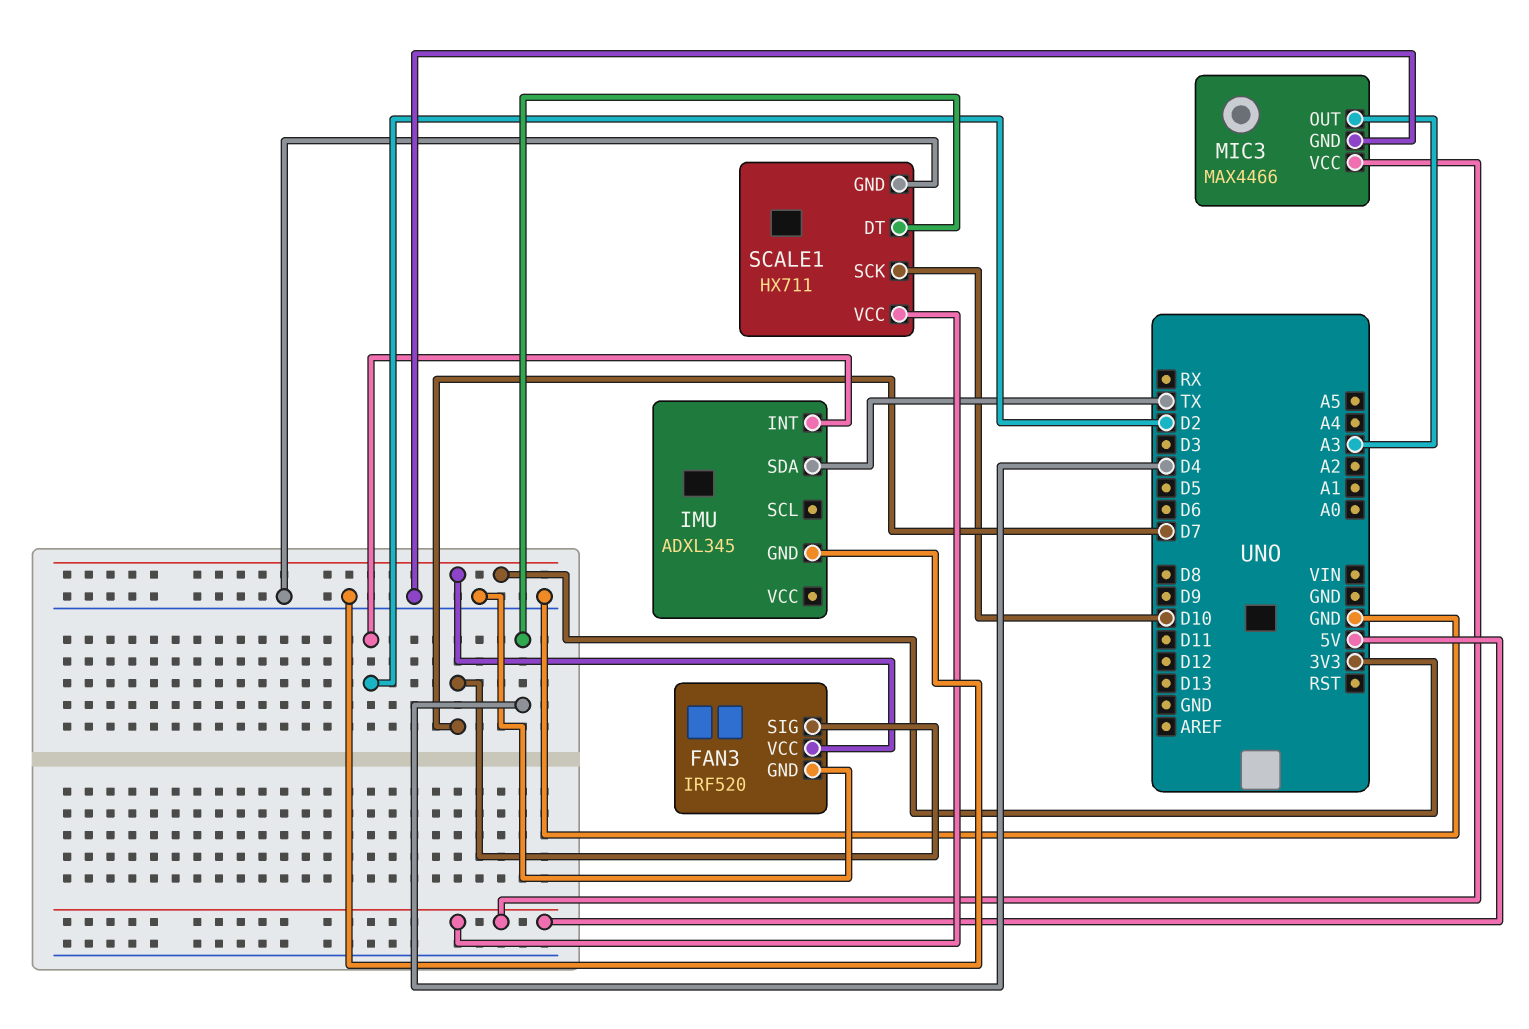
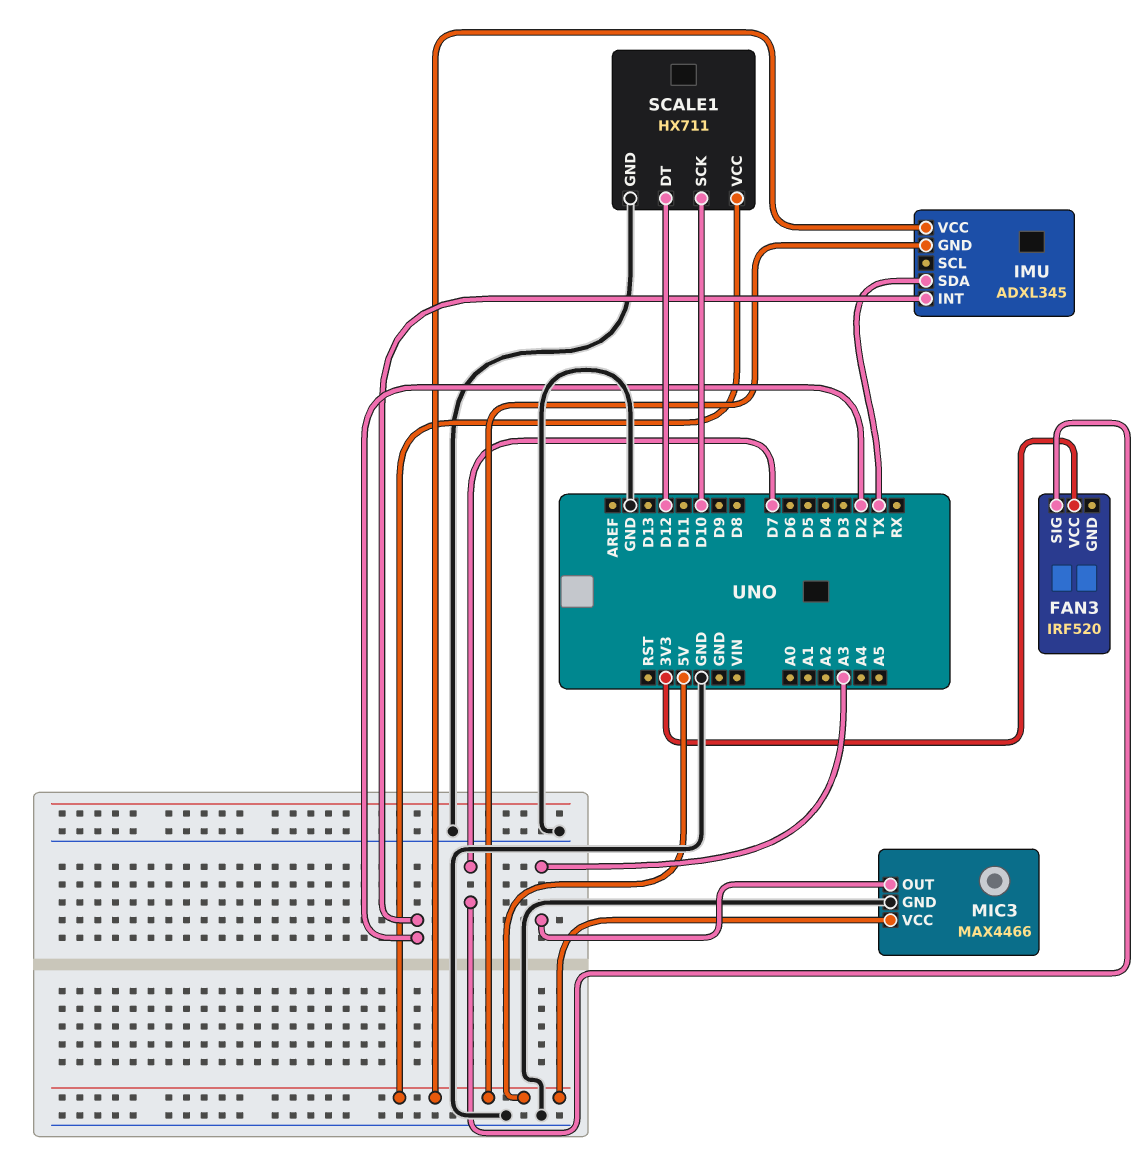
FAN3 pin GND: GND -> none
IMU pin GND: GND -> 5V
IMU pin VCC: none -> 5V
SCALE1 pin DT: D4 -> D12

